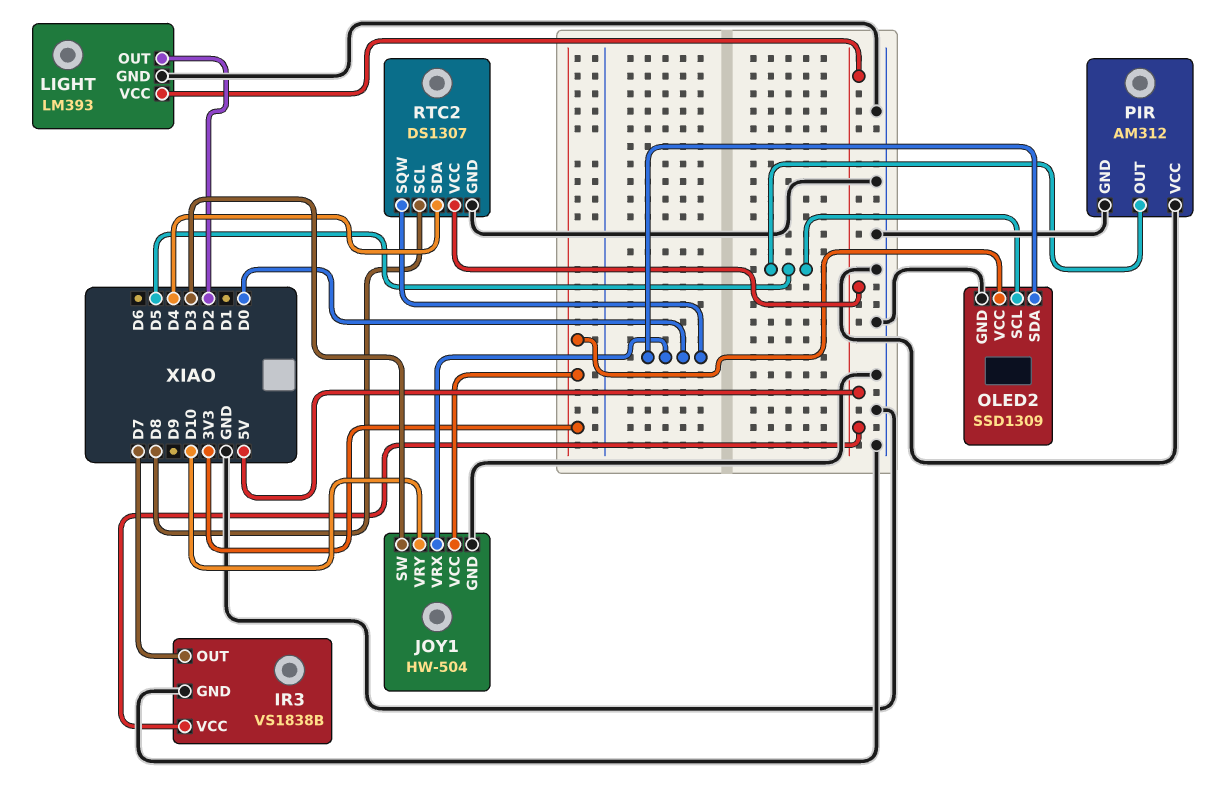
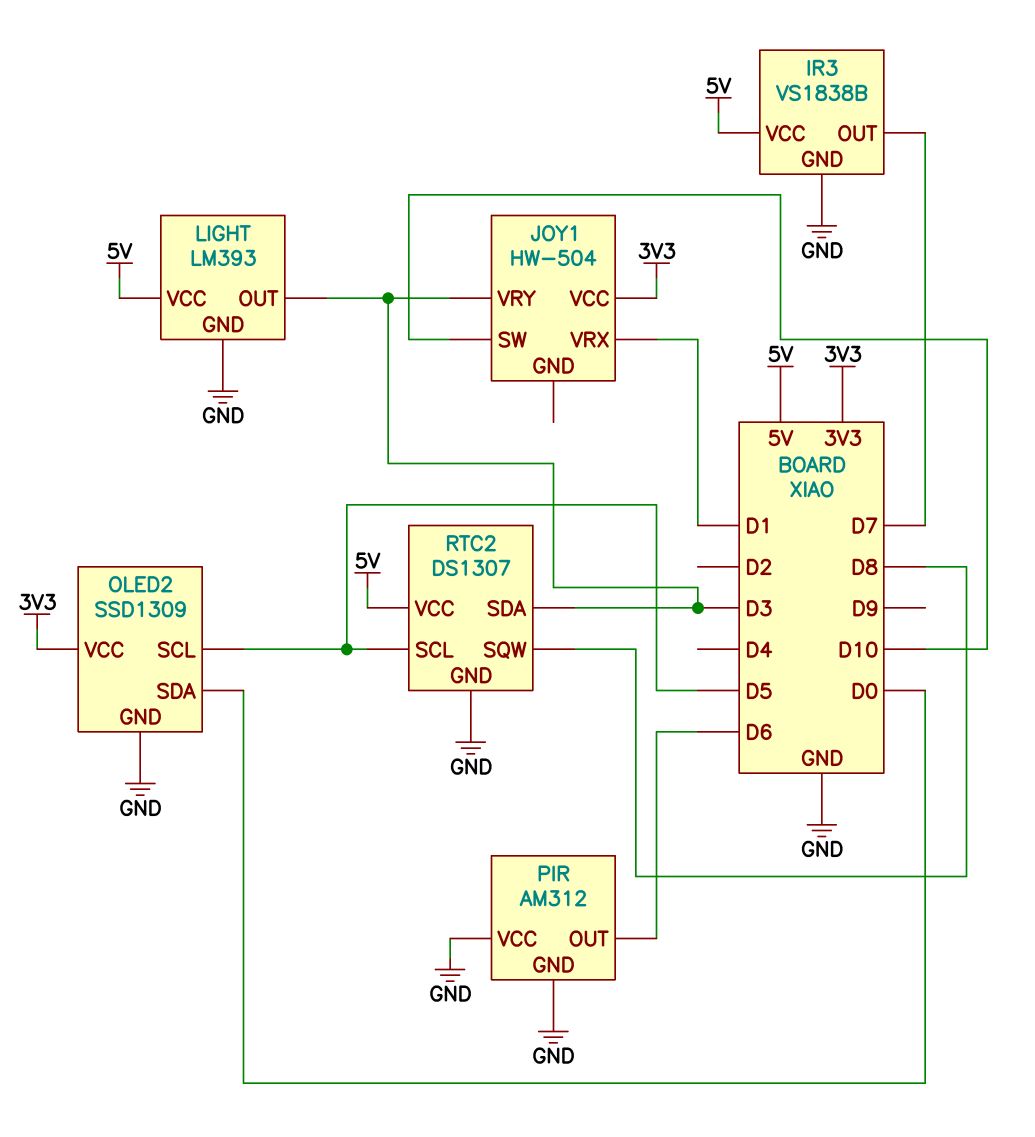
JOY1 pin GND: GND -> none
JOY1 pin SW: D3 -> D10
JOY1 pin VRX: D0 -> D1
JOY1 pin VRY: D10 -> D3
LIGHT pin OUT: D2 -> D3
PIR pin OUT: D5 -> D6
RTC2 pin SCL: D8 -> D5
RTC2 pin SDA: D4 -> D3
RTC2 pin SQW: D0 -> D8

